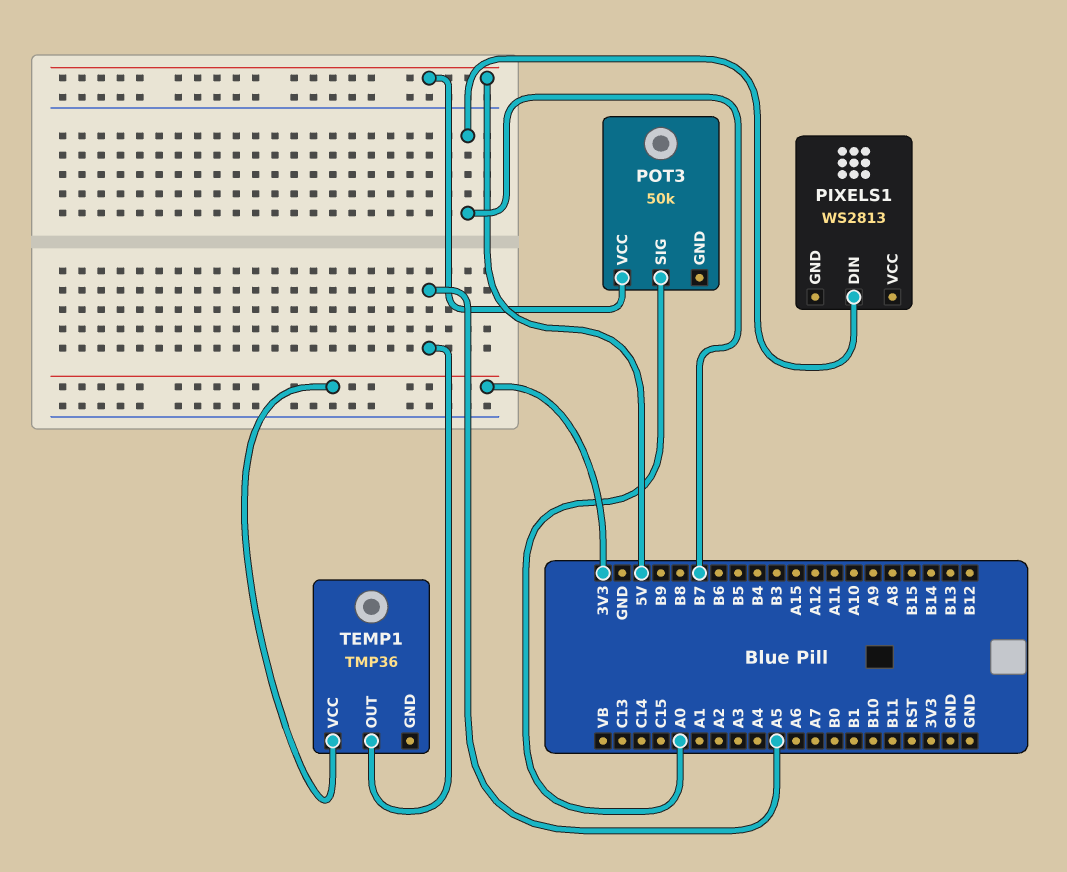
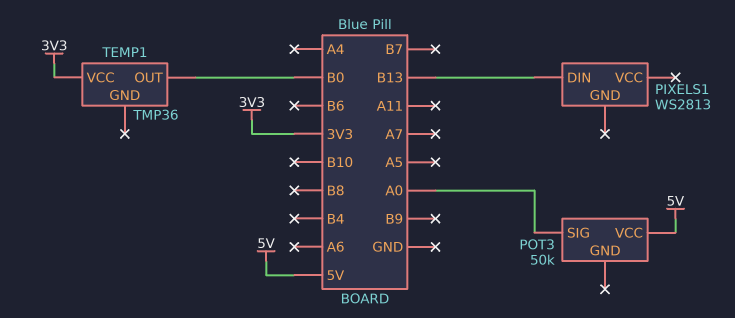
PIXELS1 pin DIN: B7 -> B13
TEMP1 pin OUT: A5 -> B0

